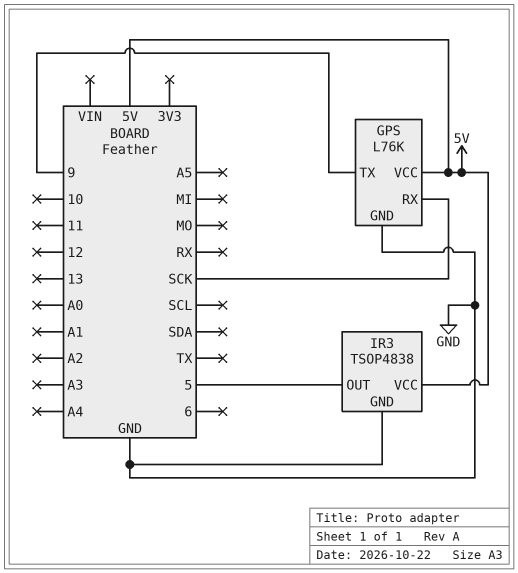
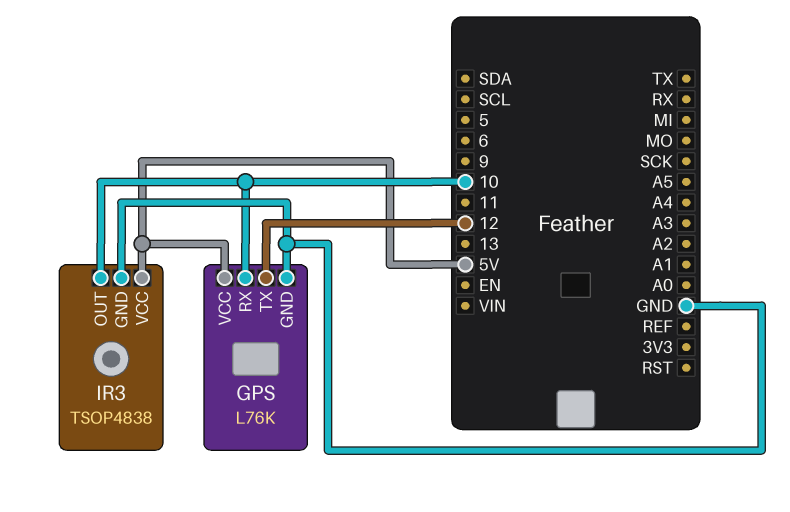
GPS pin RX: SCK -> 10
GPS pin TX: 9 -> 12
IR3 pin OUT: 5 -> 10

